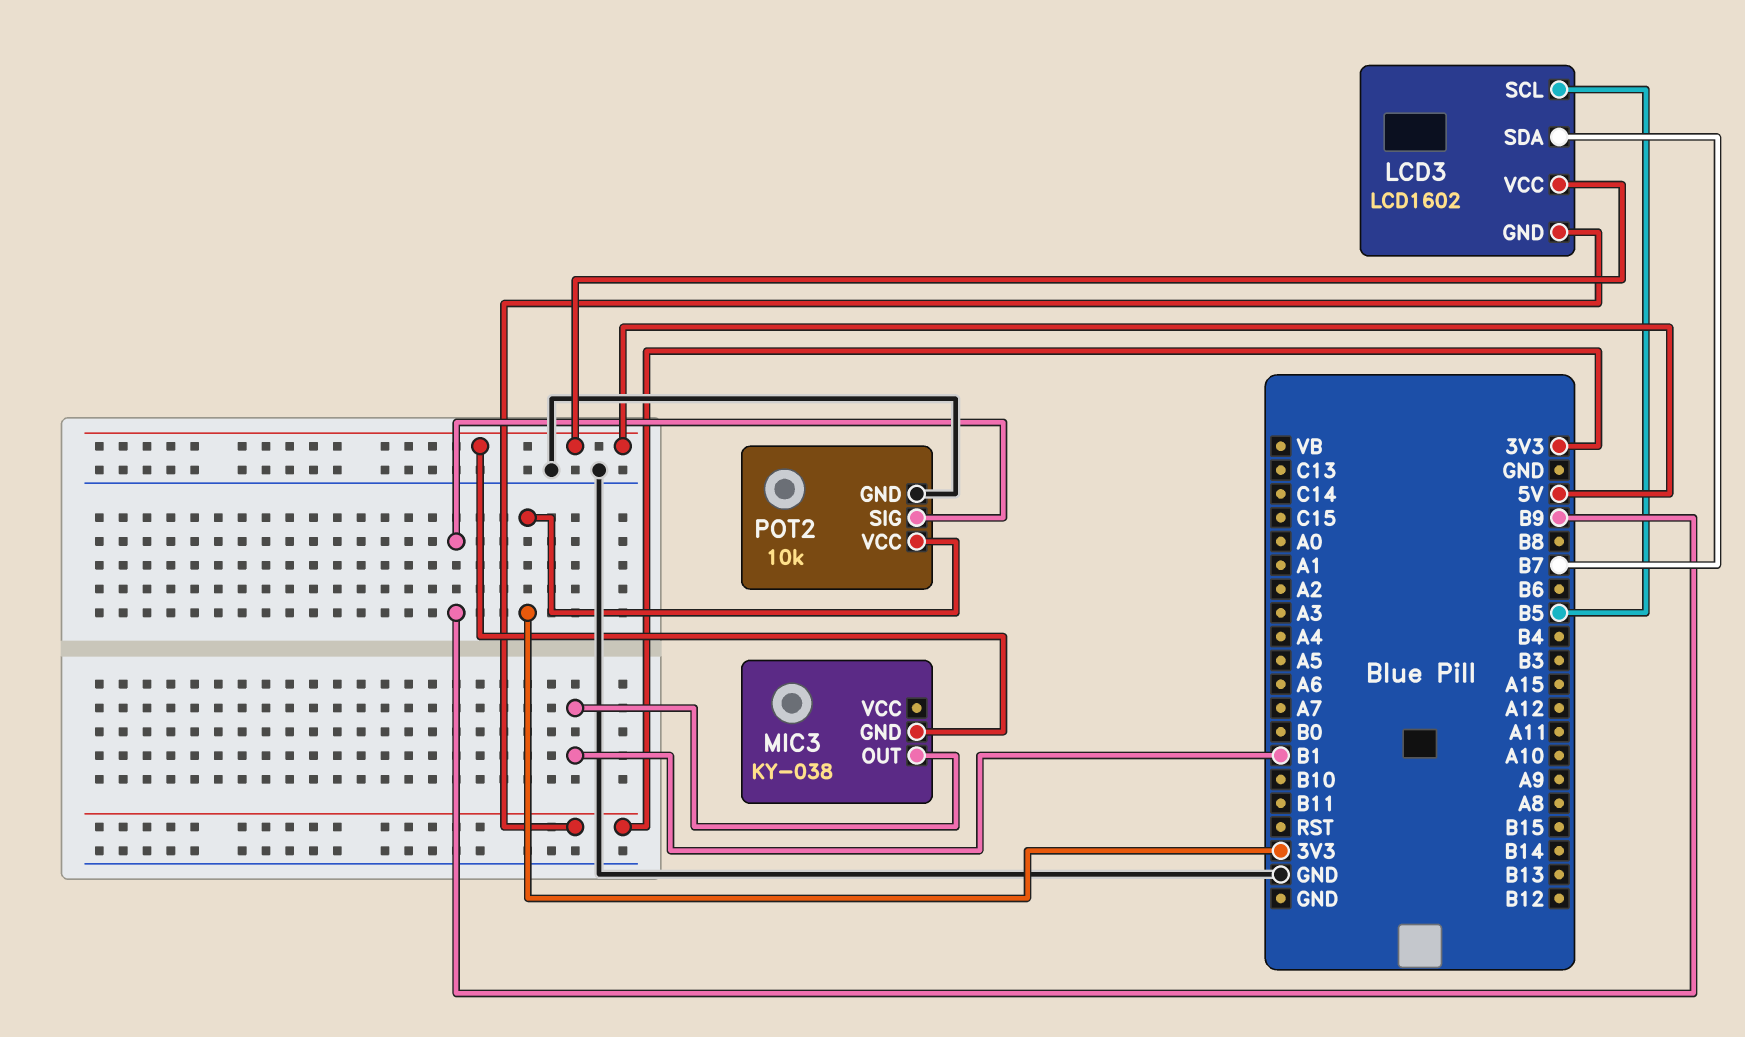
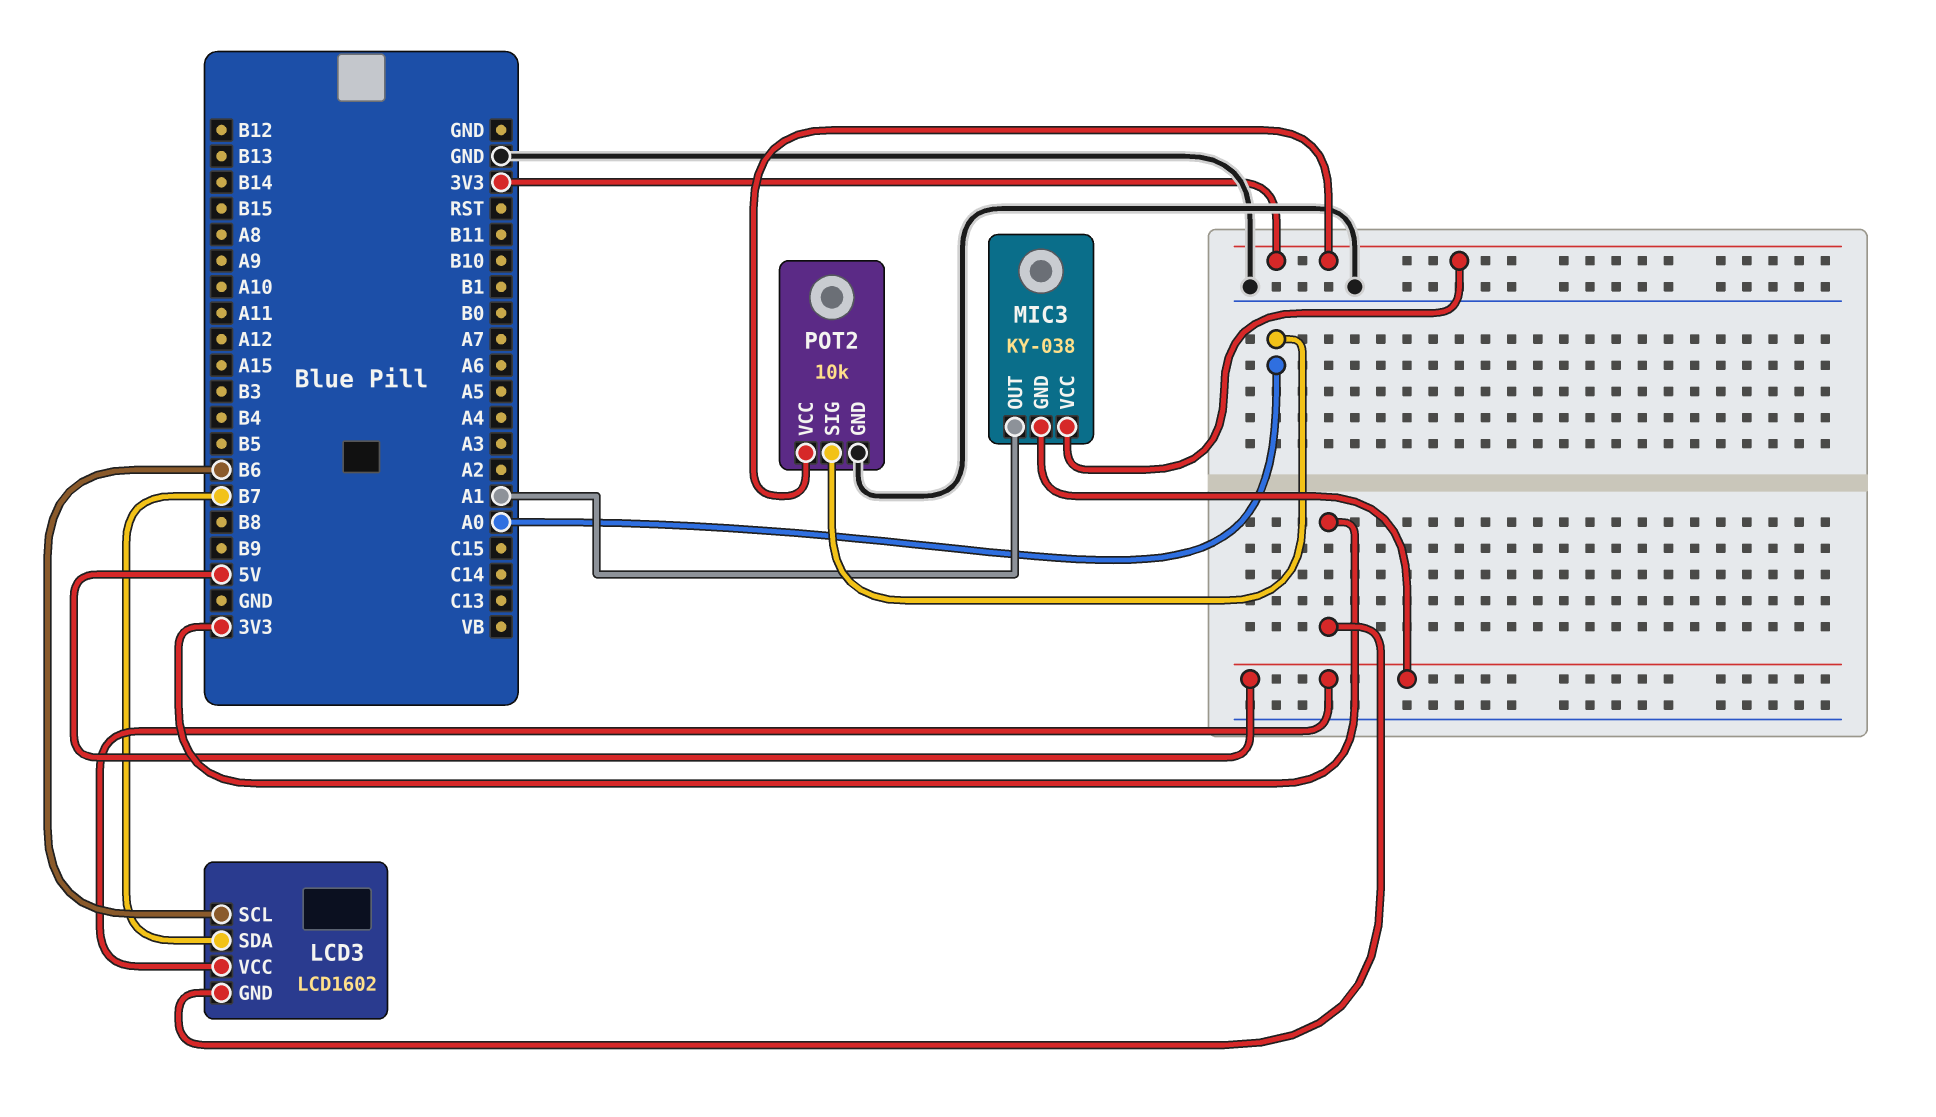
LCD3 pin SCL: B5 -> B6
MIC3 pin OUT: B1 -> A1
MIC3 pin VCC: none -> 3V3
POT2 pin SIG: B9 -> A0

